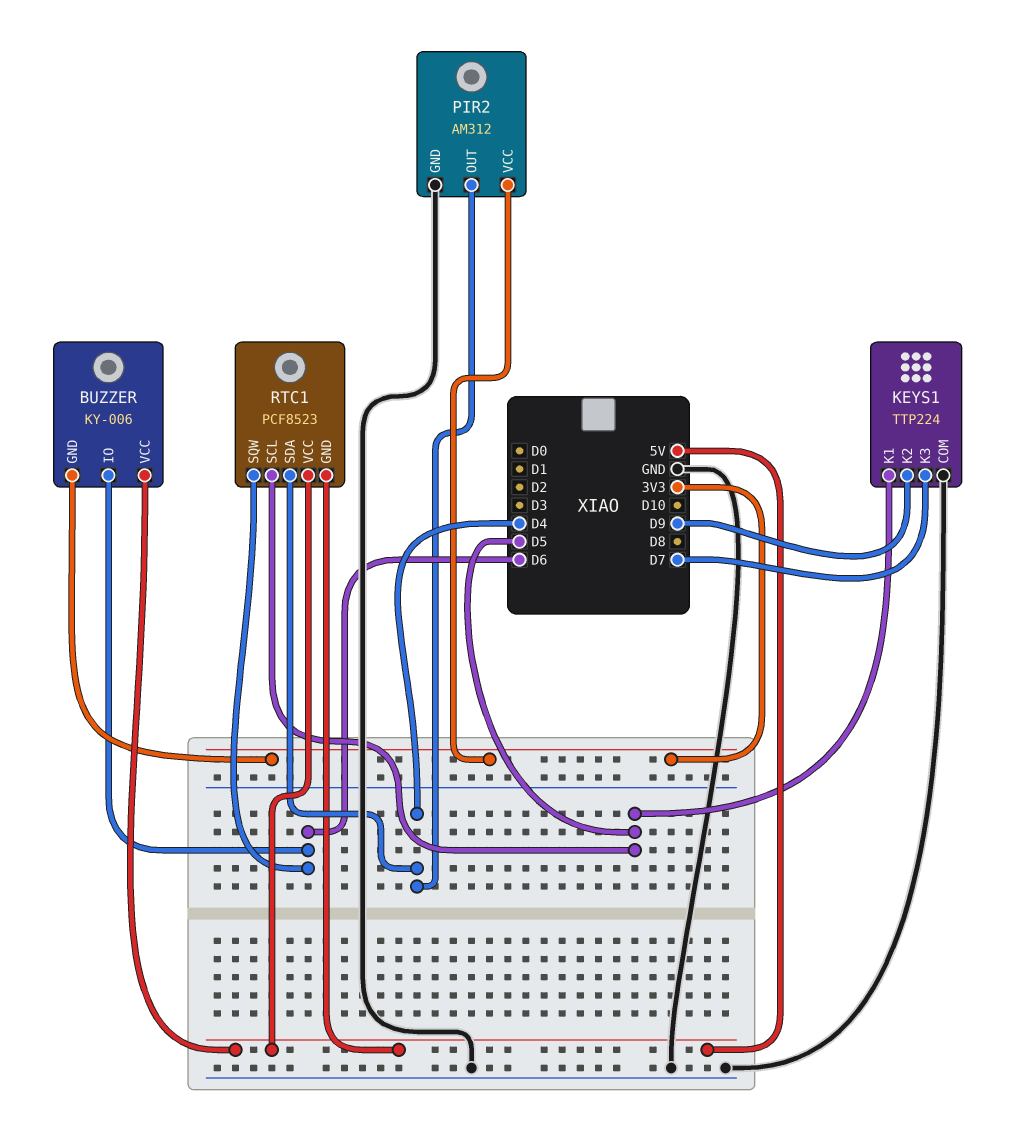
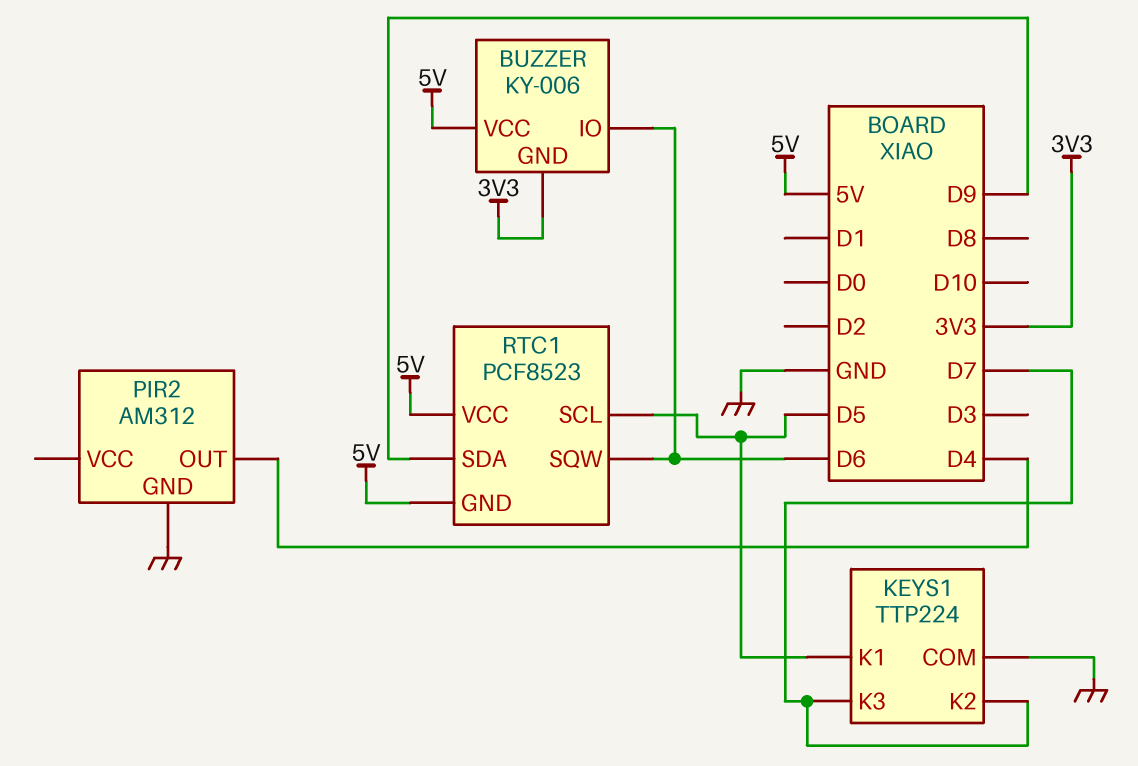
KEYS1 pin K2: D9 -> D7
PIR2 pin VCC: 3V3 -> none
RTC1 pin SDA: D4 -> D9

